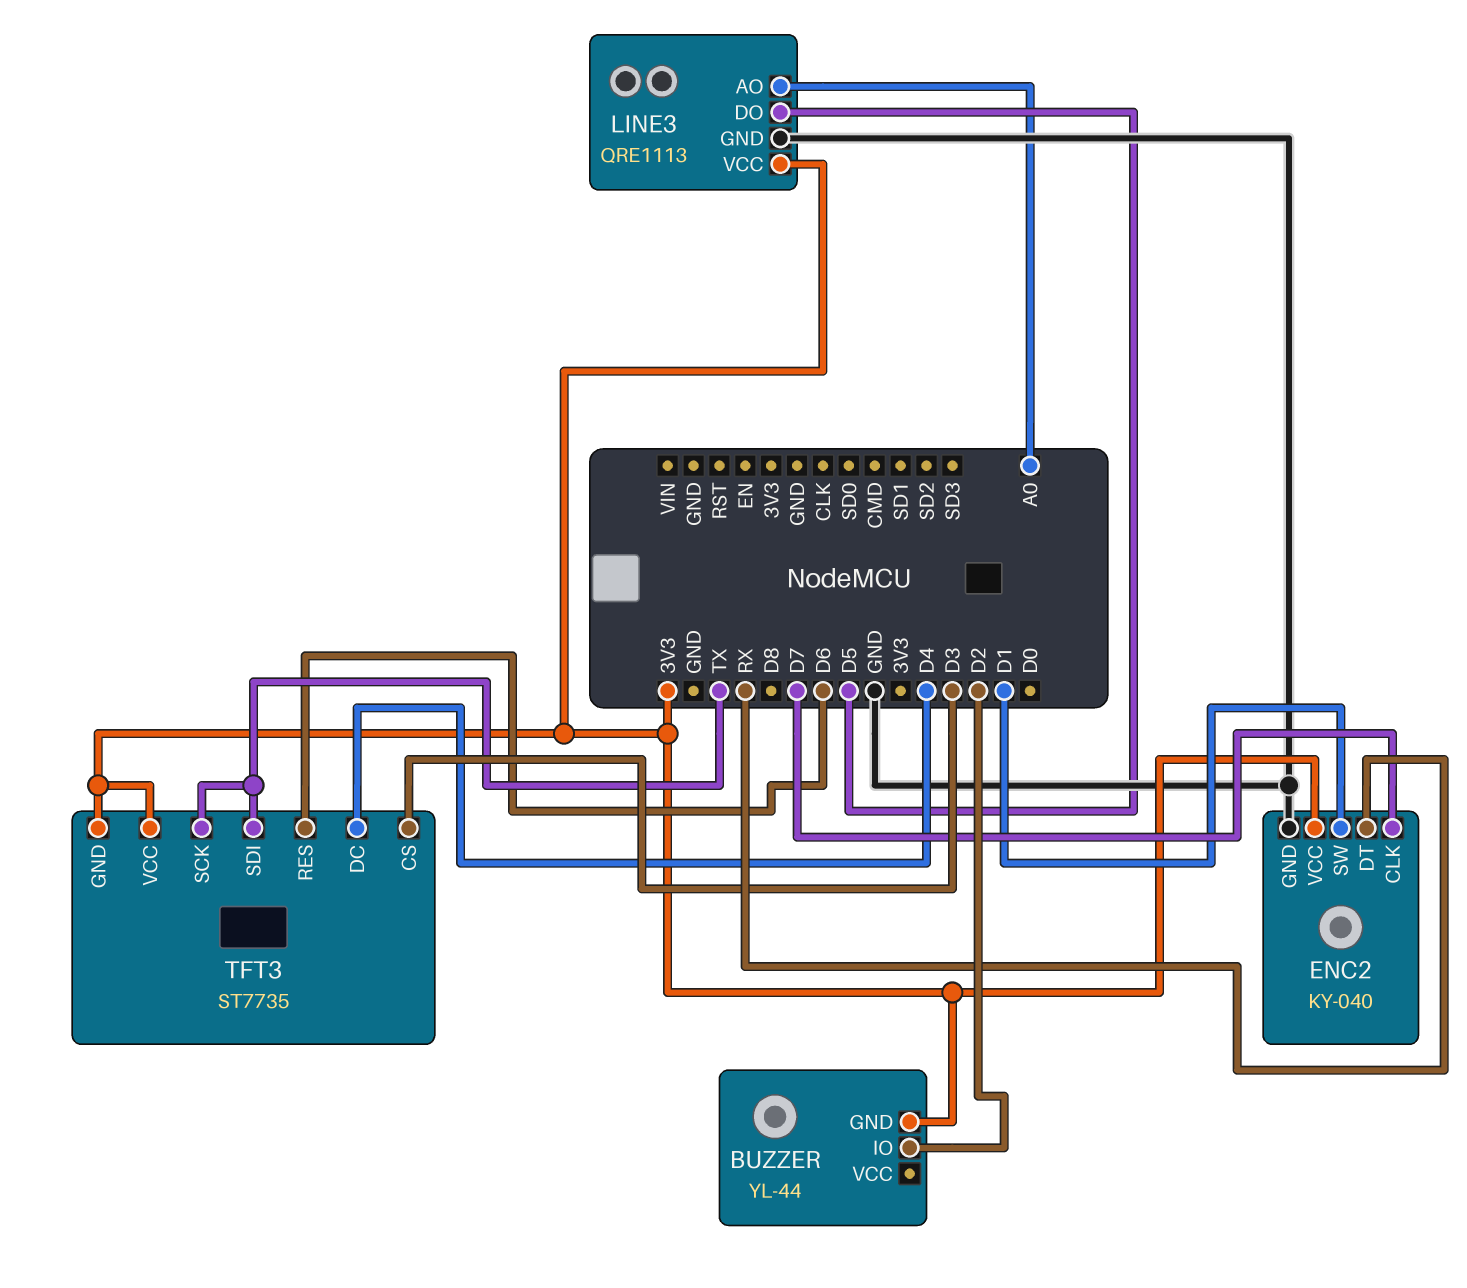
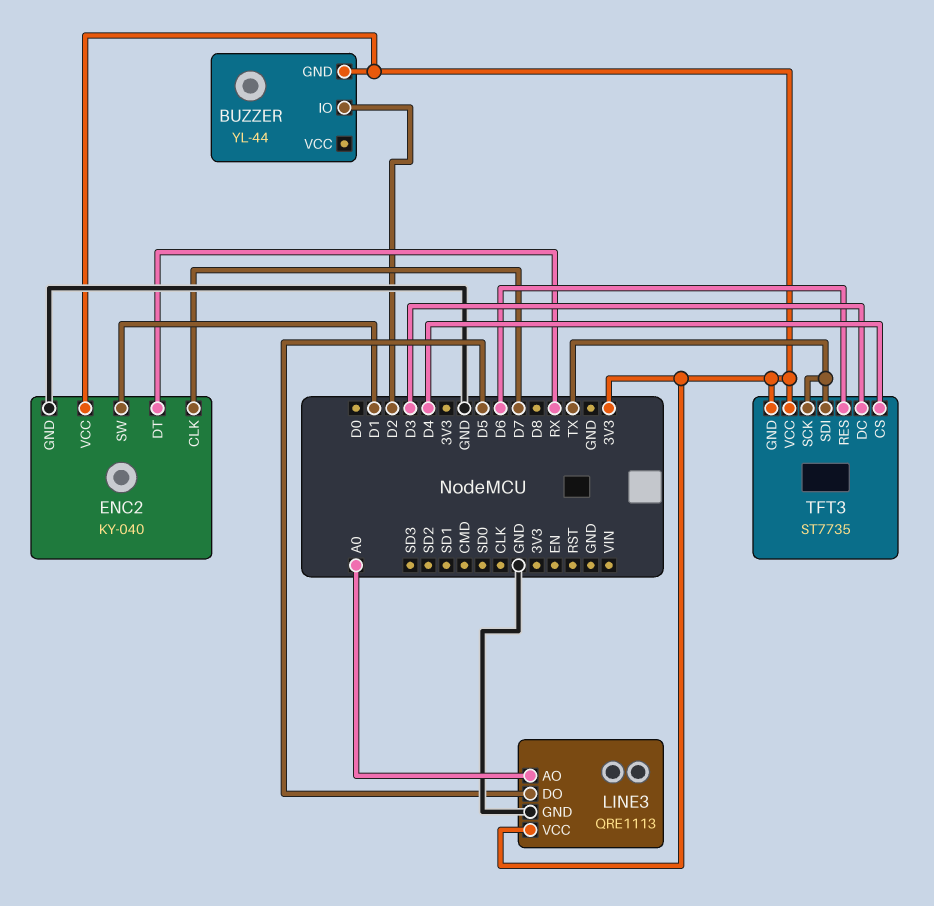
TFT3 pin CS: D3 -> D4
TFT3 pin DC: D4 -> D3

